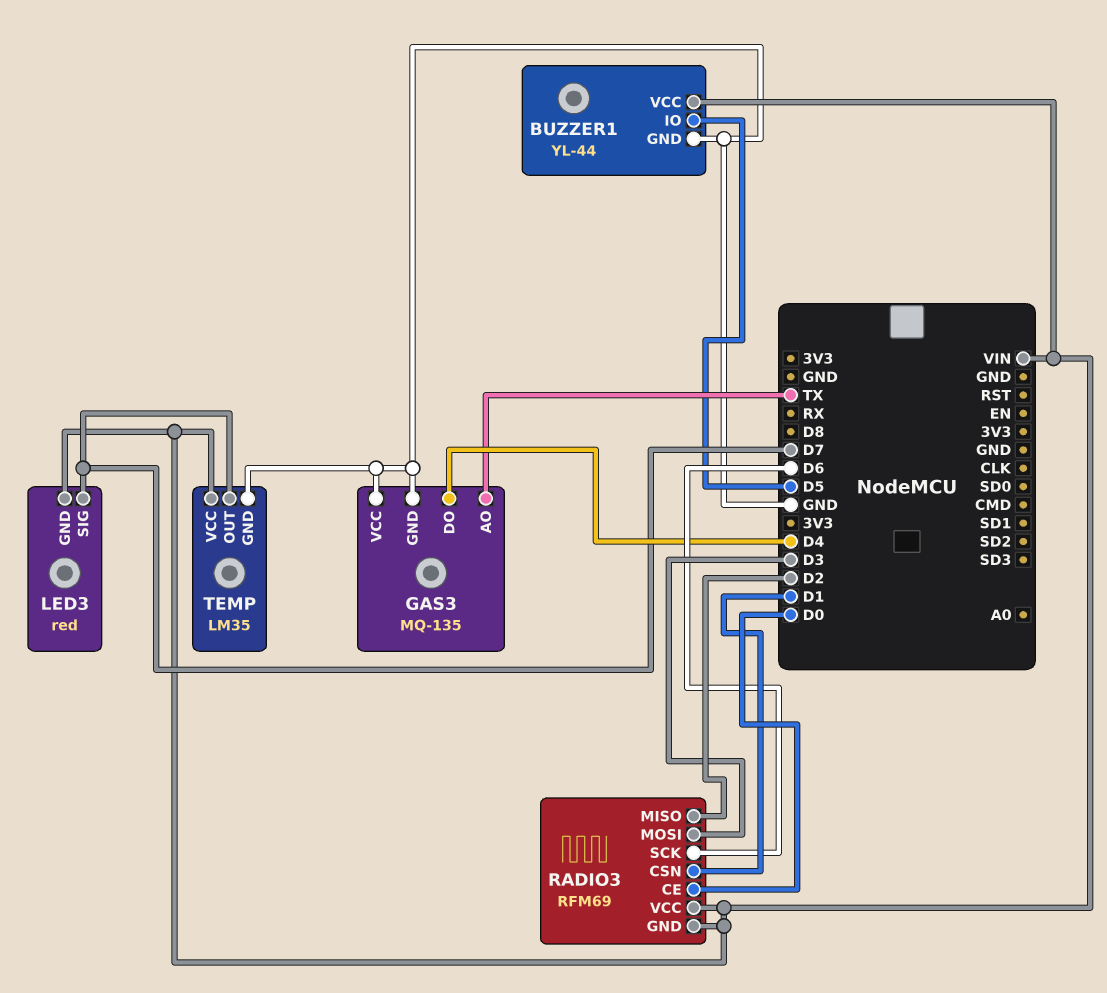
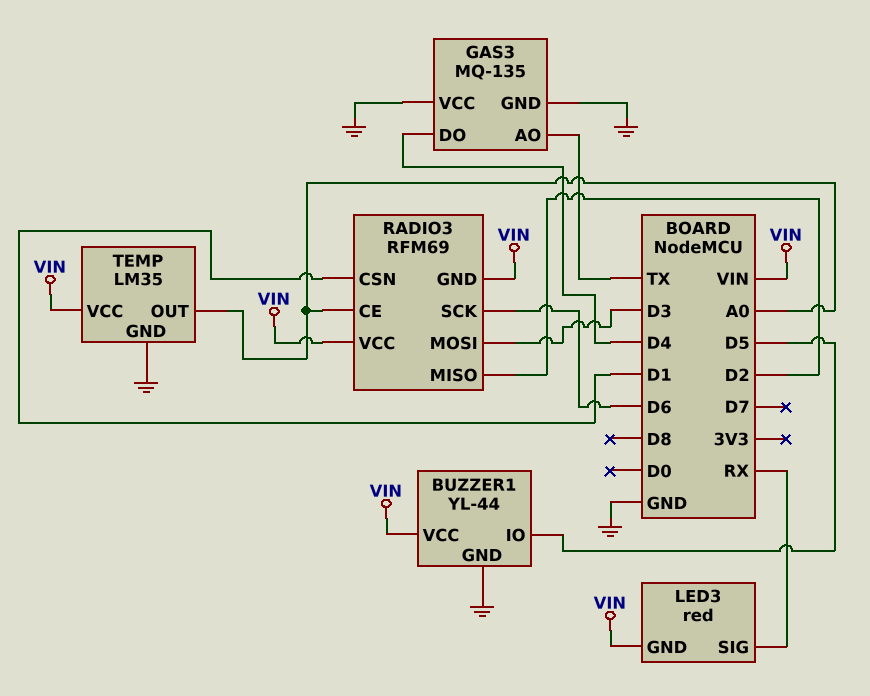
LED3 pin SIG: D7 -> RX
RADIO3 pin CE: D0 -> A0
TEMP pin OUT: D7 -> A0

